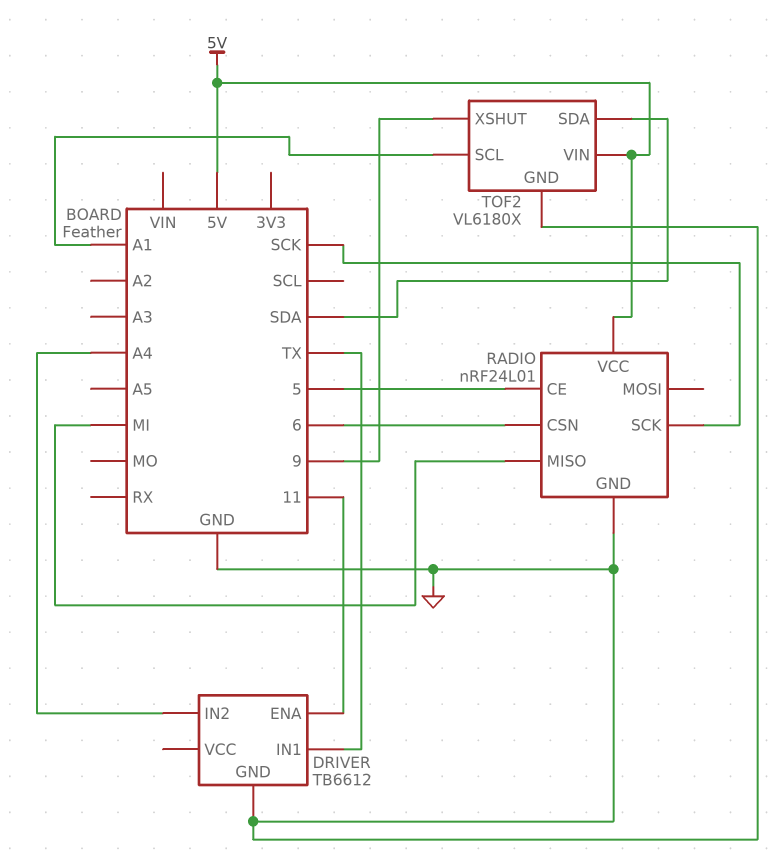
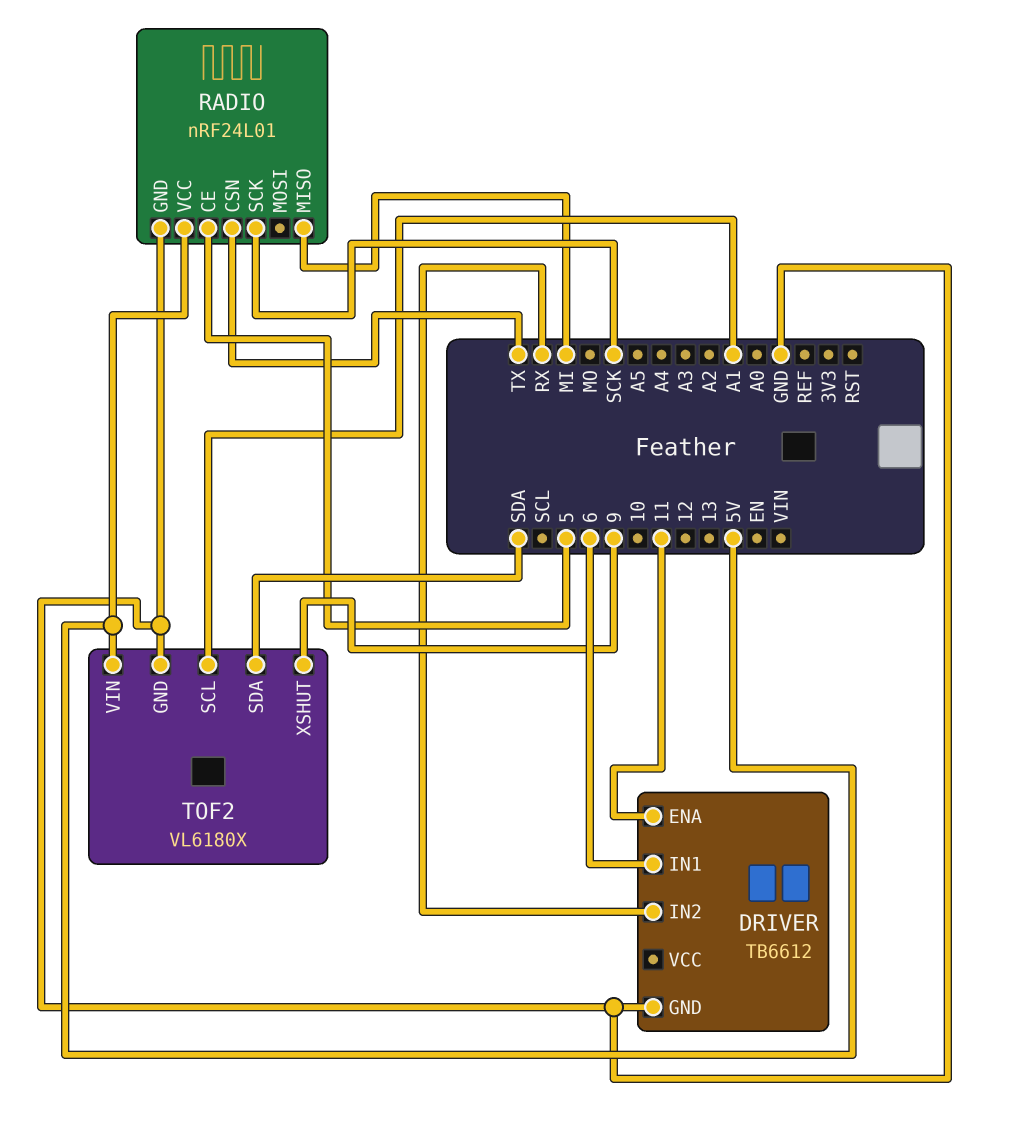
DRIVER pin IN1: TX -> 6
DRIVER pin IN2: A4 -> RX
RADIO pin CSN: 6 -> TX

